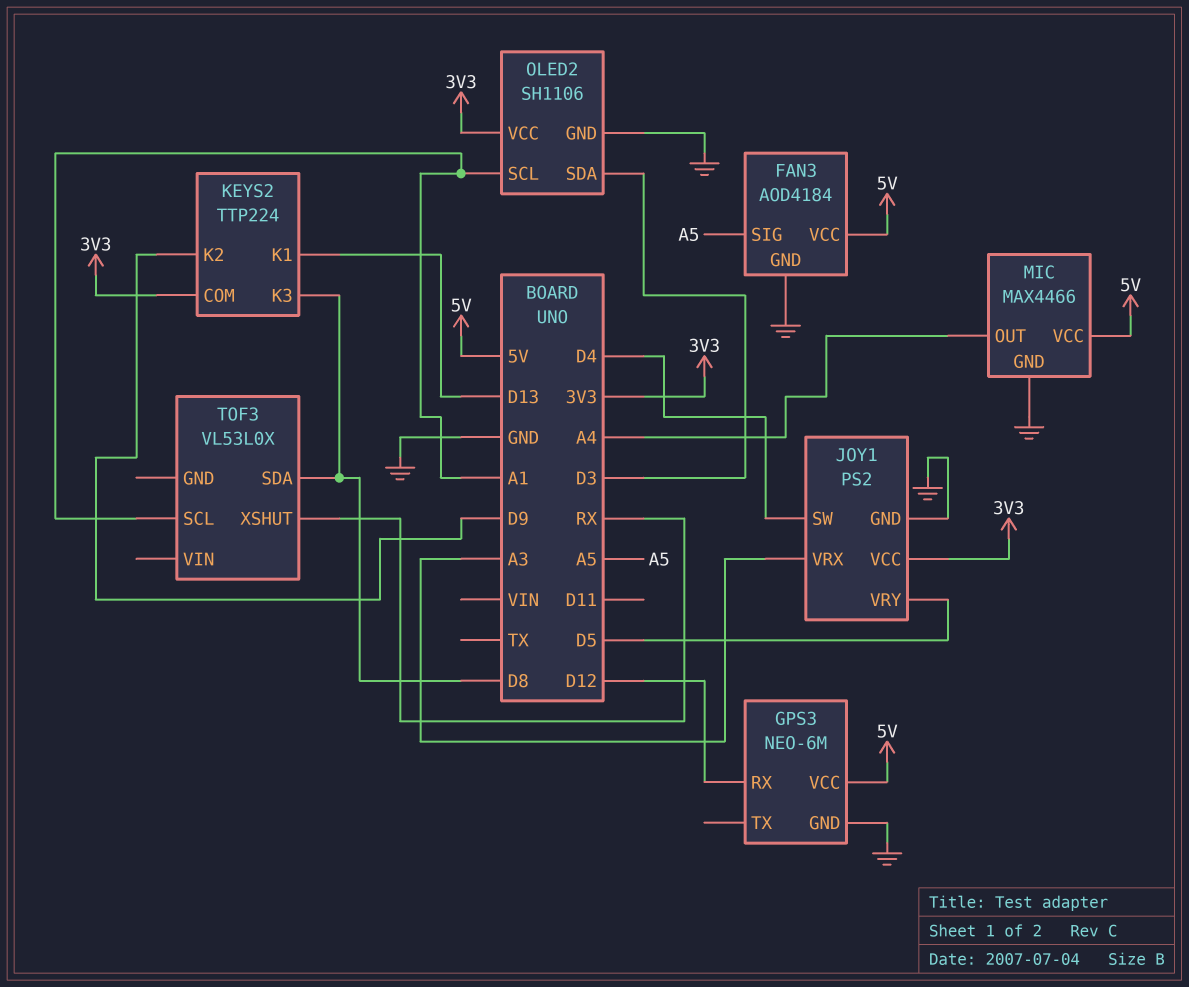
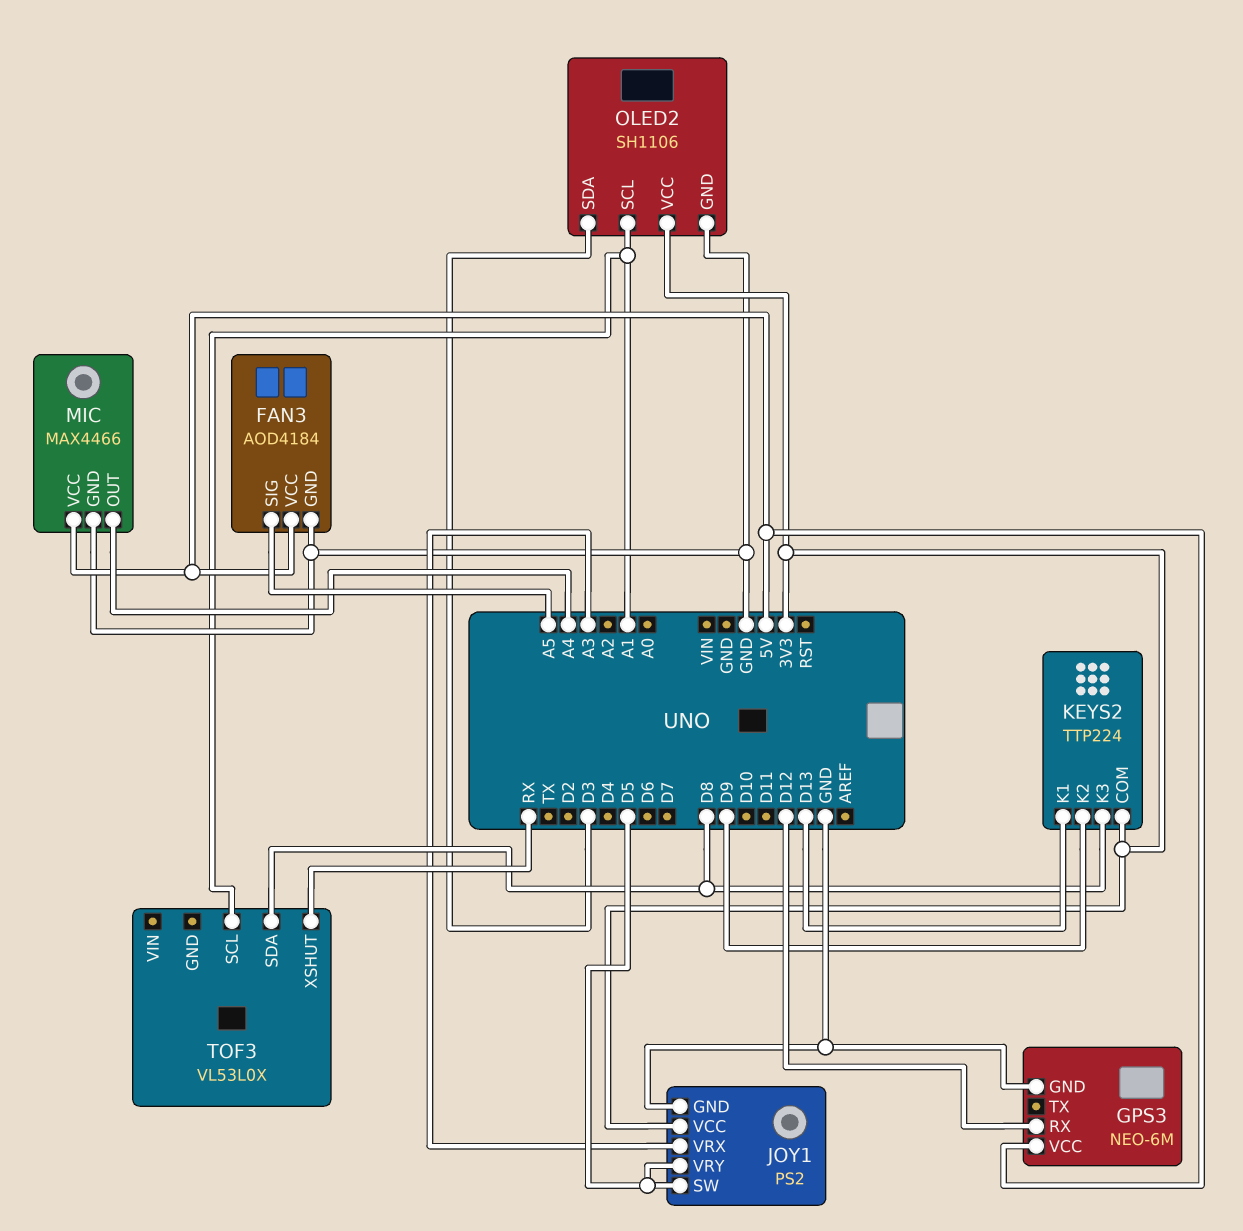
JOY1 pin SW: D4 -> D5

